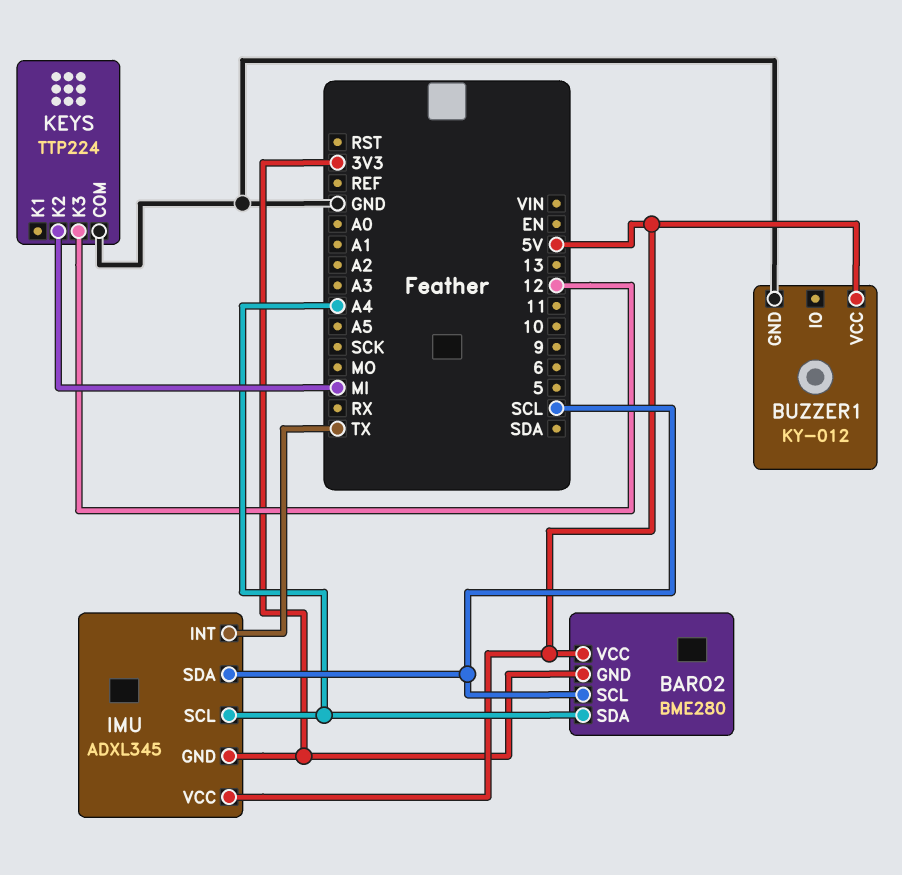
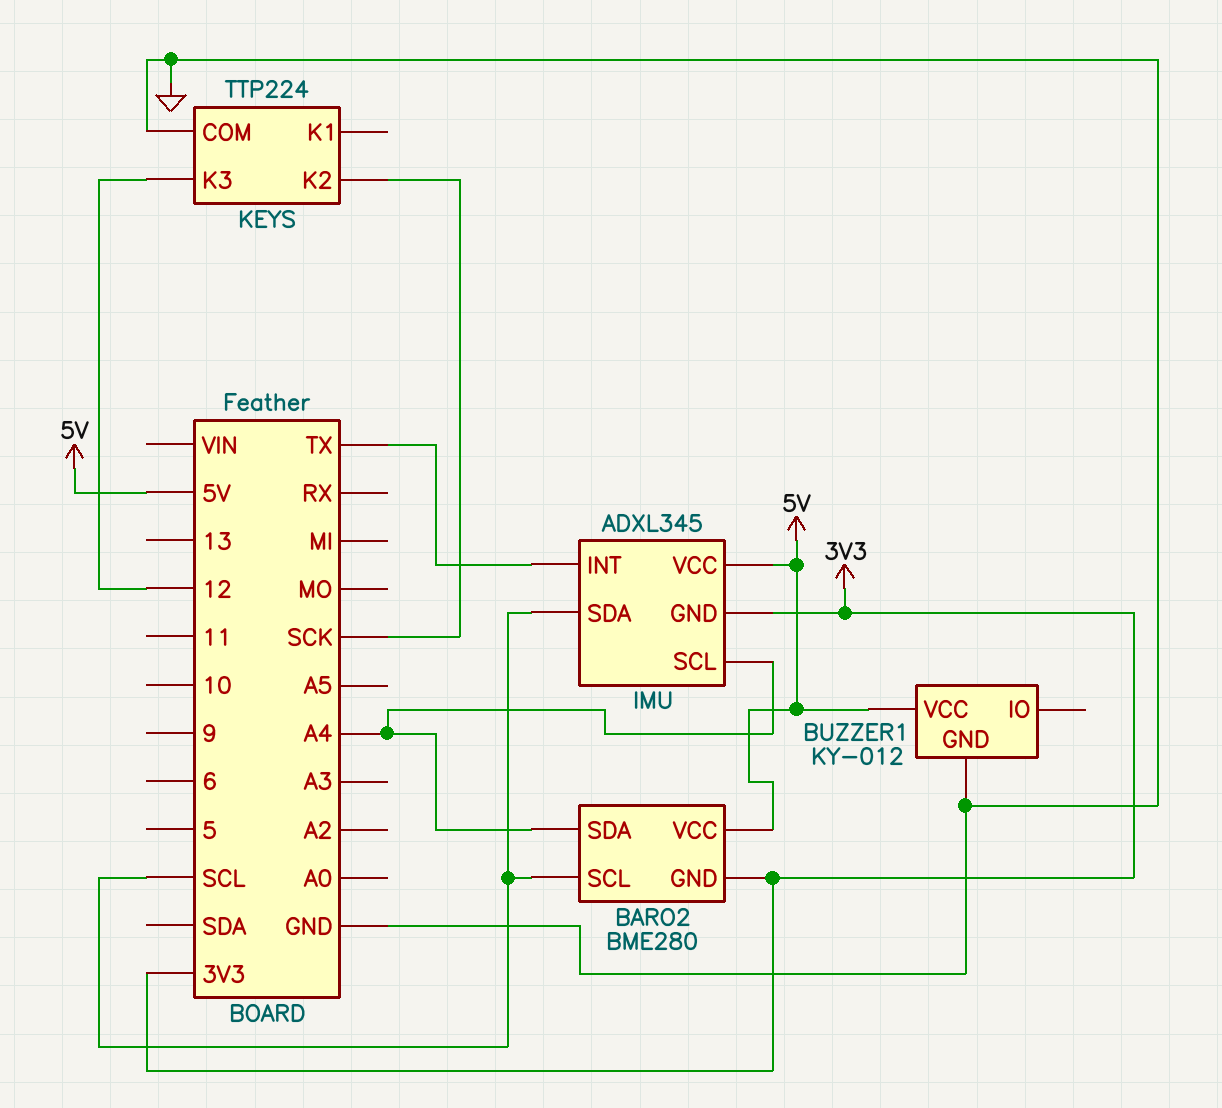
KEYS pin K2: MI -> SCK

